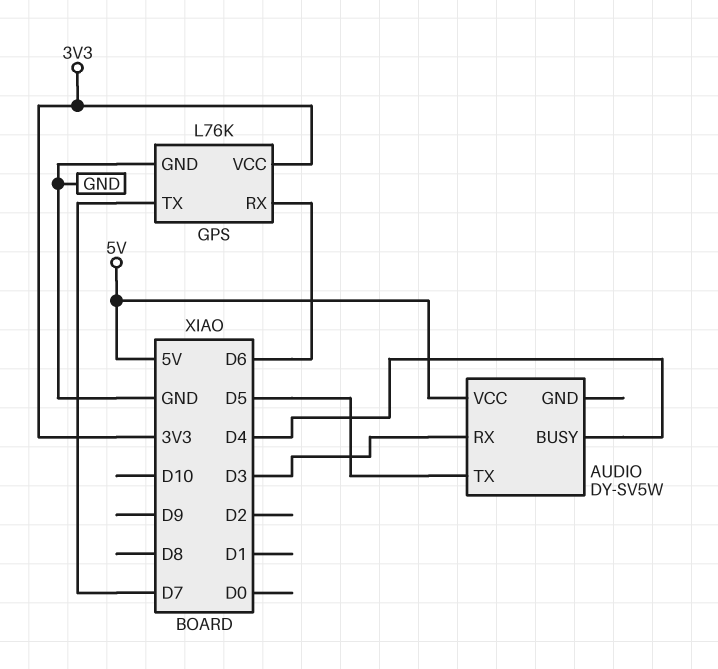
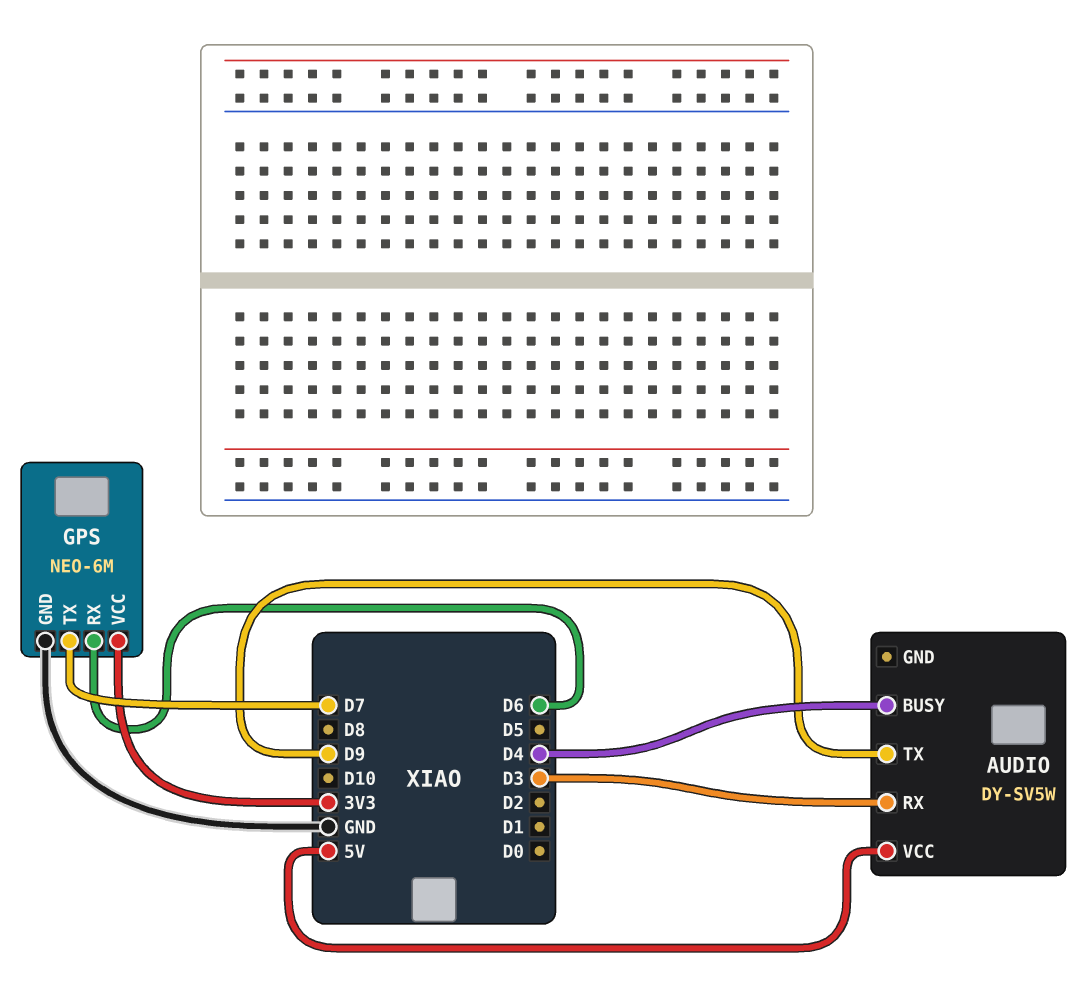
AUDIO pin TX: D5 -> D9
GPS: L76K -> NEO-6M

